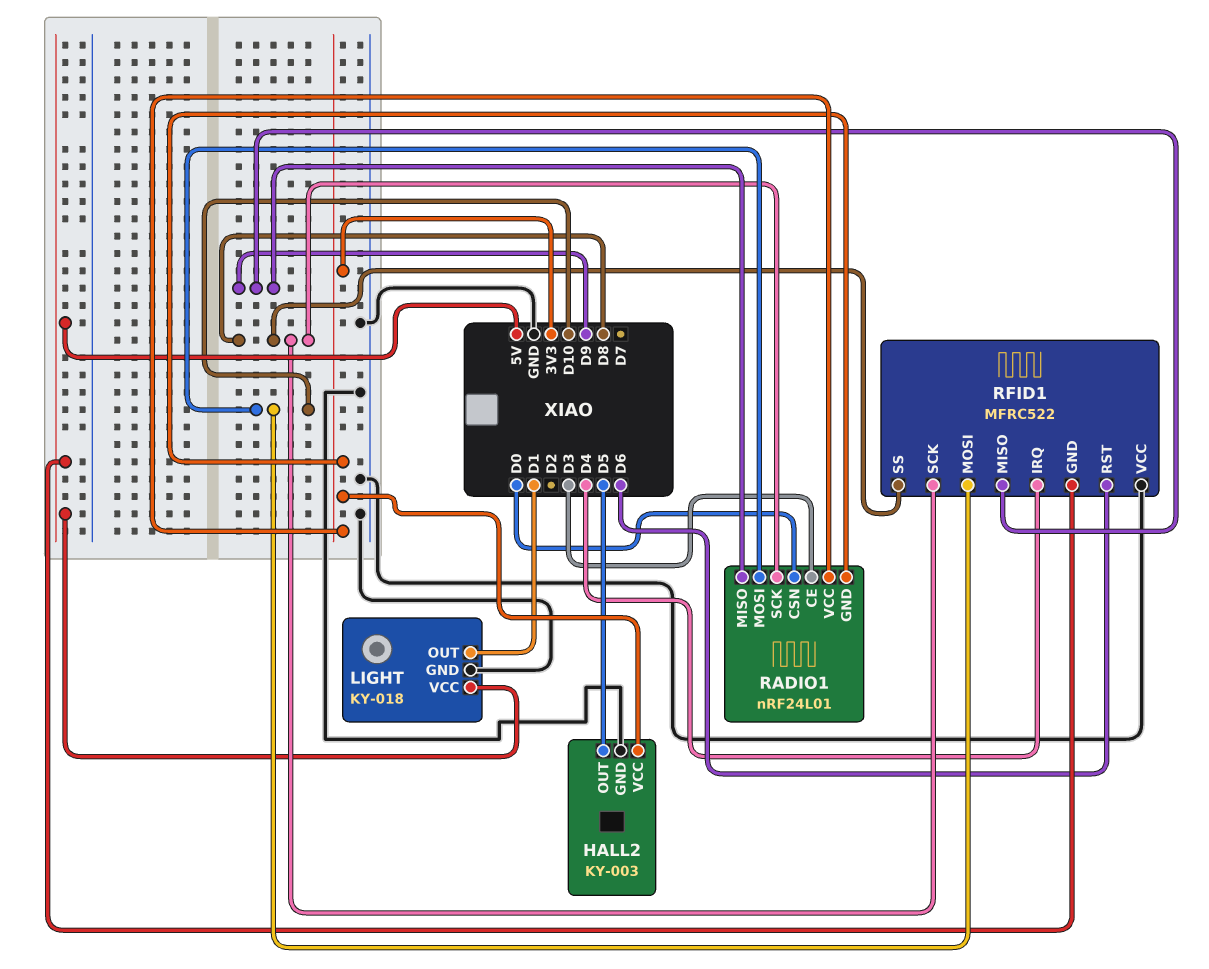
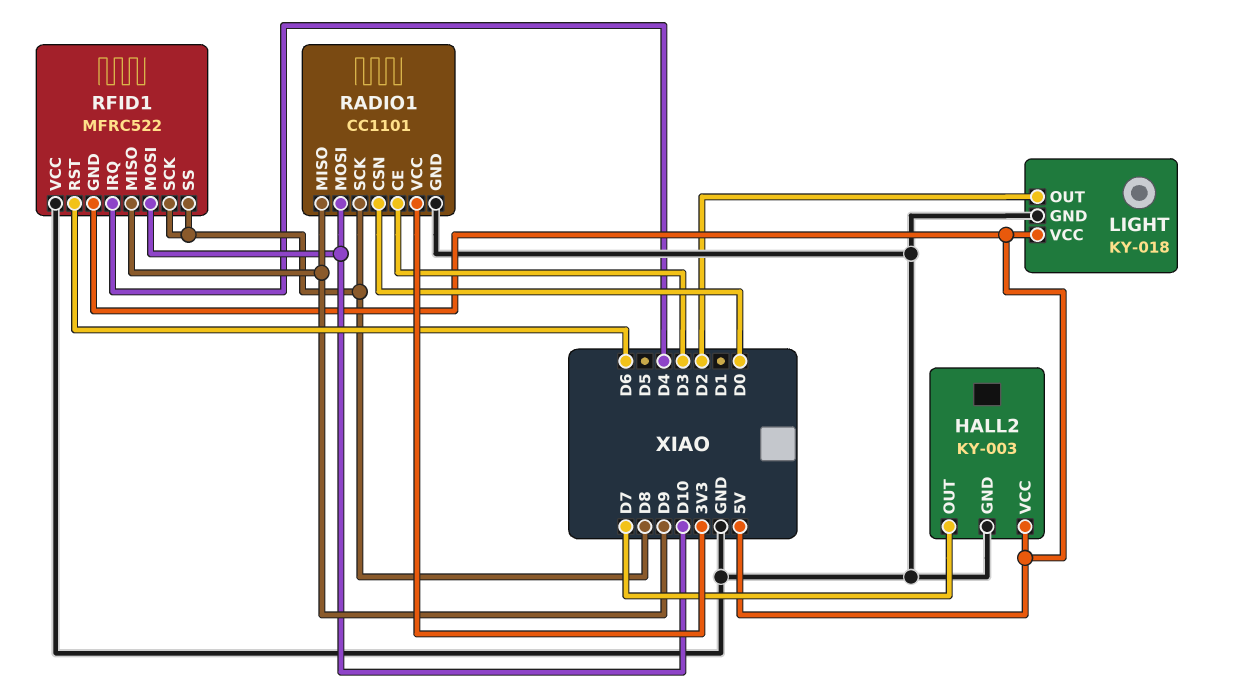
HALL2 pin OUT: D5 -> D7
HALL2 pin VCC: 3V3 -> 5V
LIGHT pin OUT: D1 -> D2
RADIO1: nRF24L01 -> CC1101
RADIO1 pin GND: 3V3 -> GND

